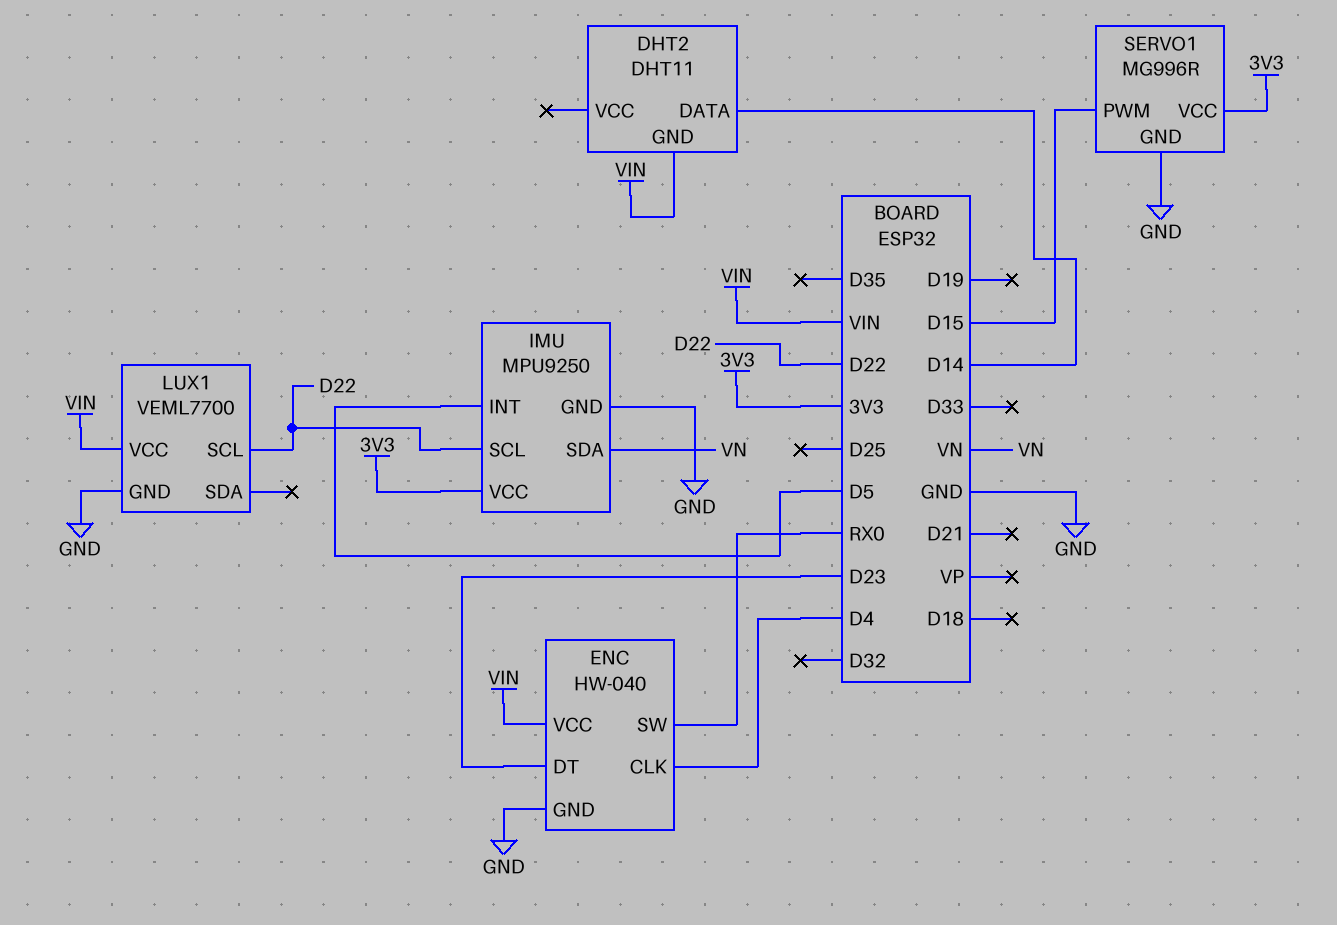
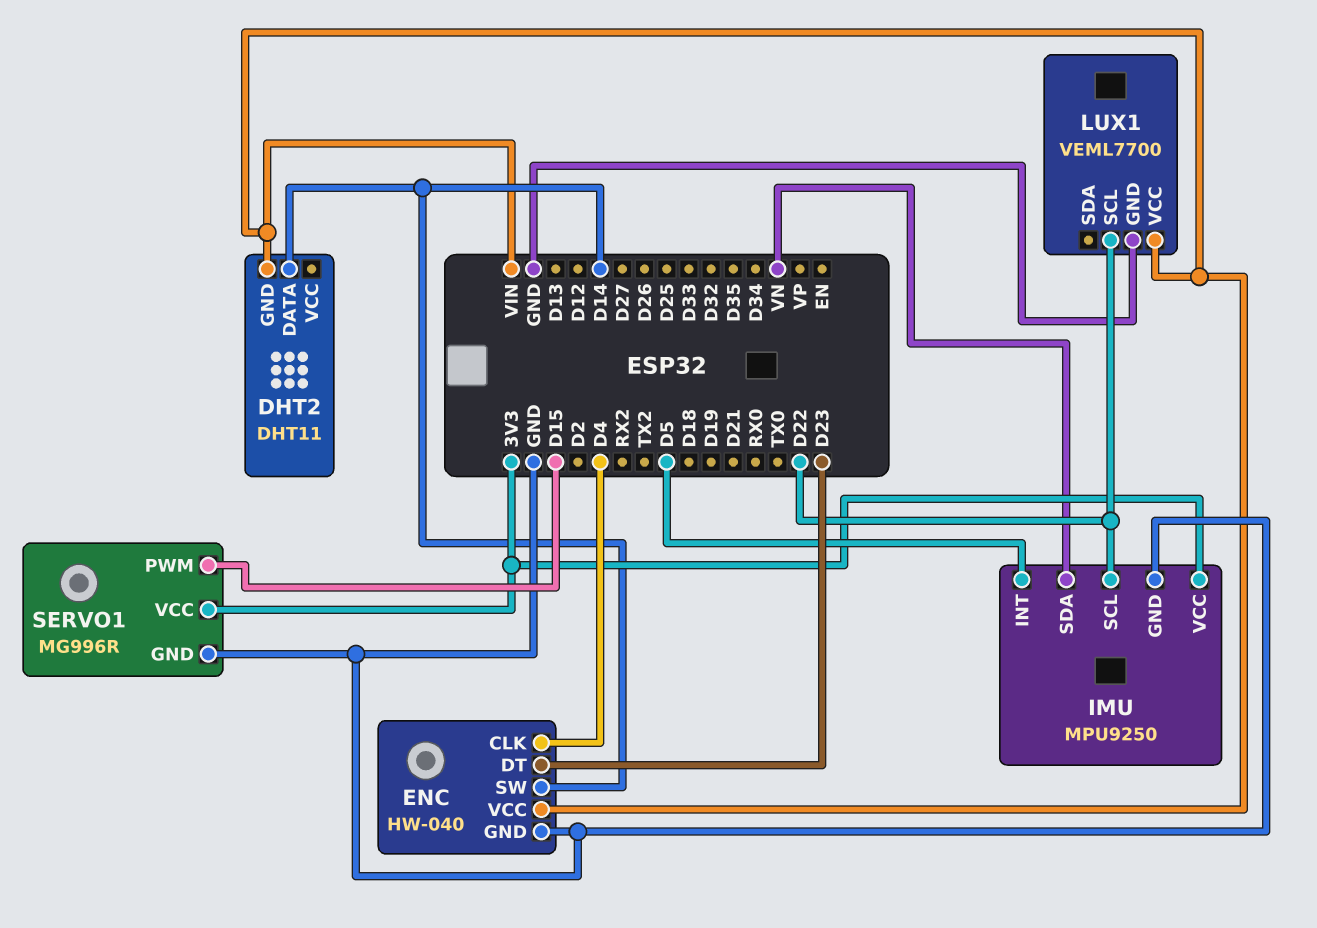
ENC pin SW: RX0 -> D14

